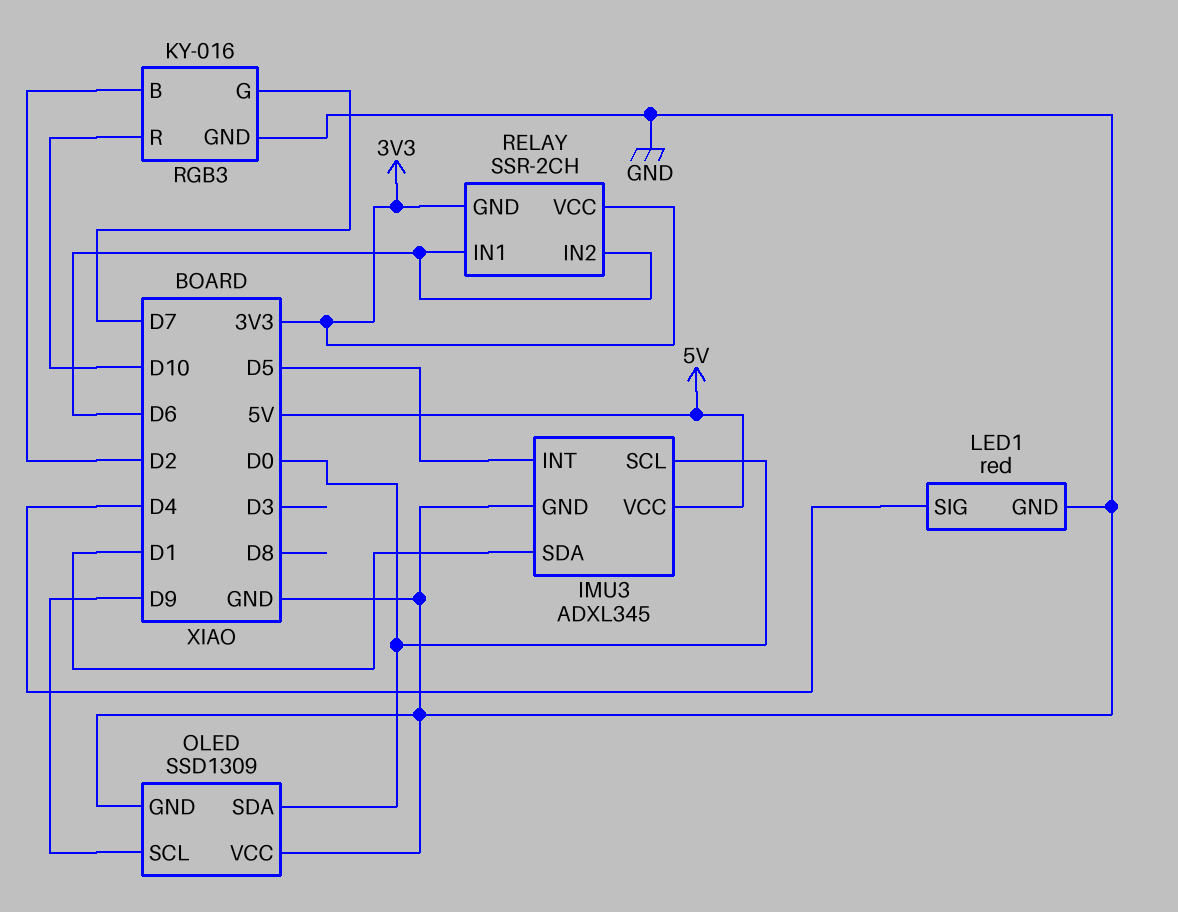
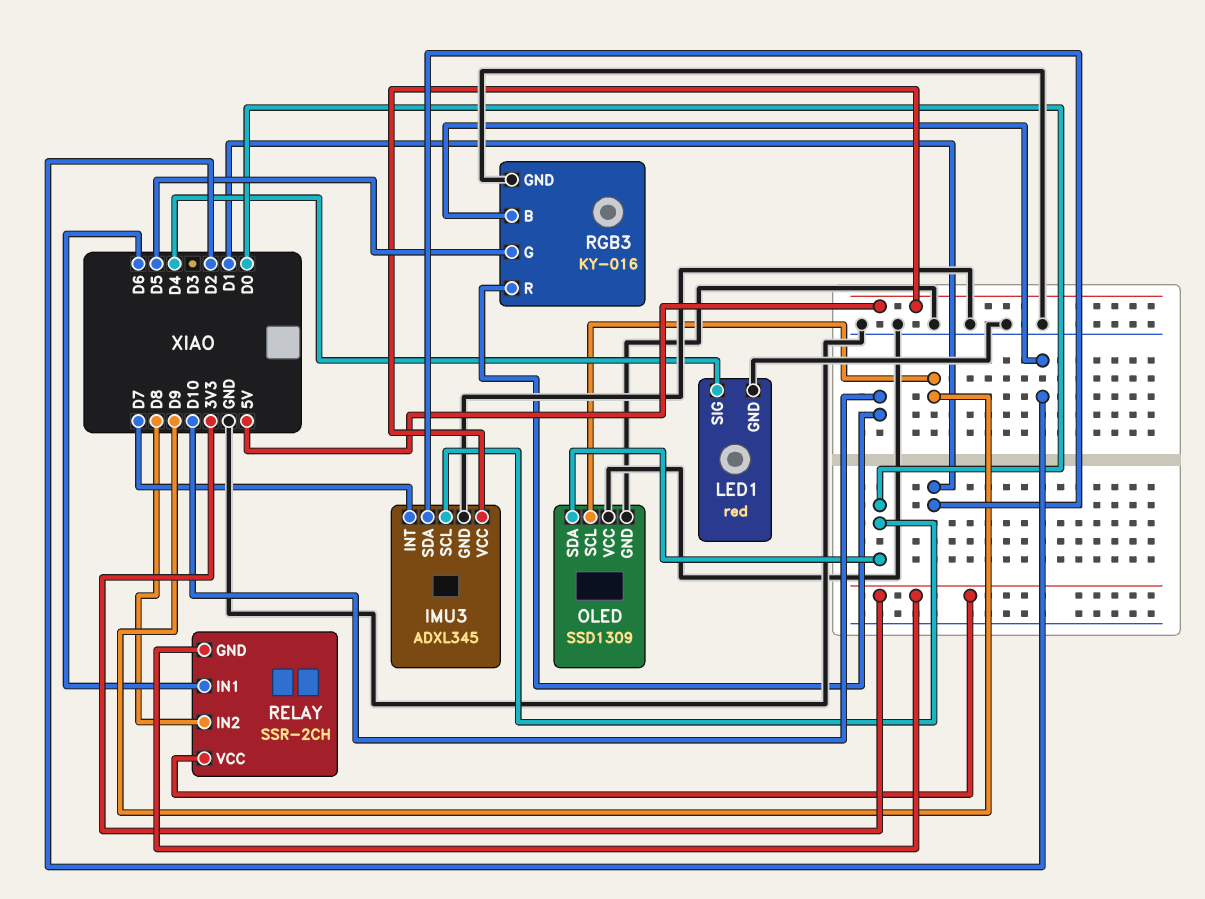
IMU3 pin INT: D5 -> D7
RELAY pin IN2: D6 -> D8
RGB3 pin G: D7 -> D5

